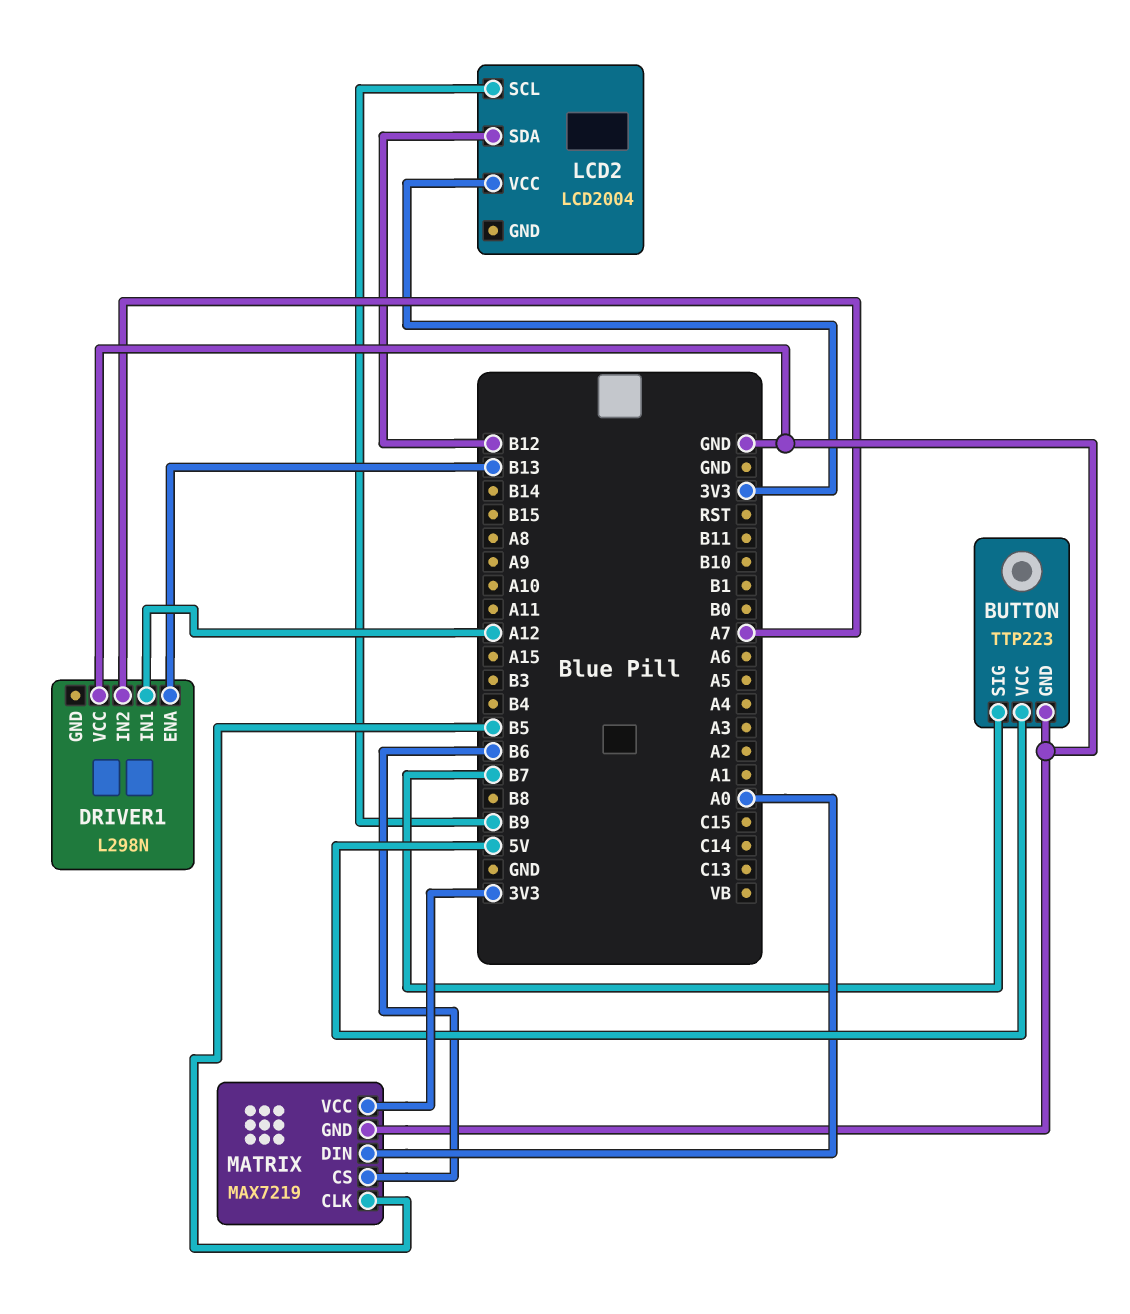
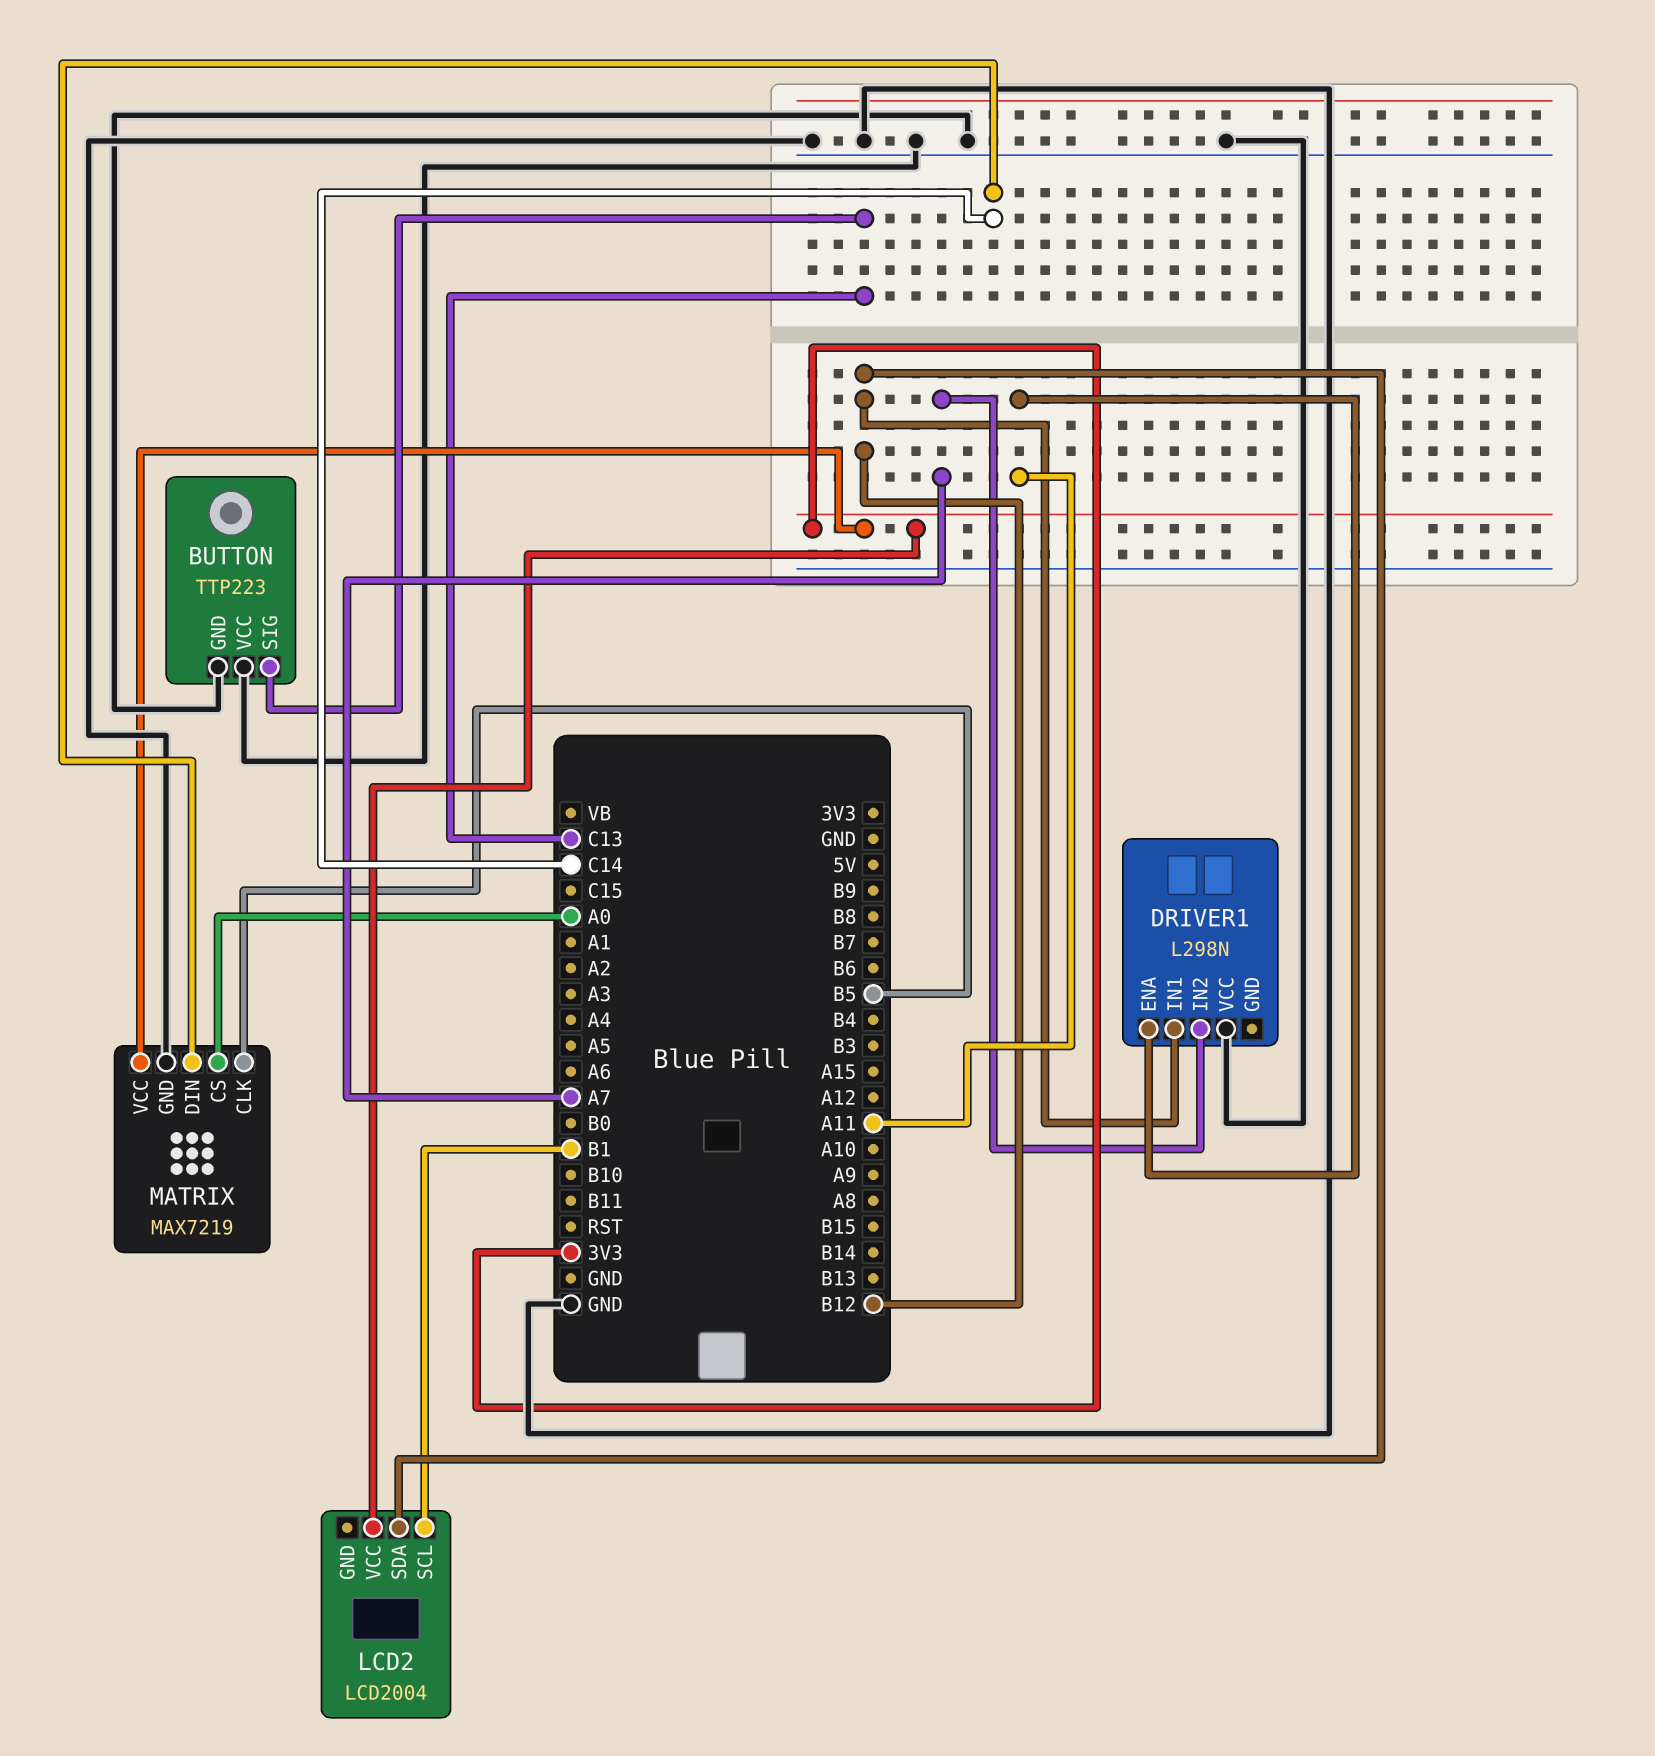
BUTTON pin SIG: B7 -> C13
BUTTON pin VCC: 5V -> GND
DRIVER1 pin ENA: B13 -> A11
DRIVER1 pin IN1: A12 -> B12
LCD2 pin SCL: B9 -> B1
MATRIX pin CS: B6 -> A0
MATRIX pin DIN: A0 -> C14

